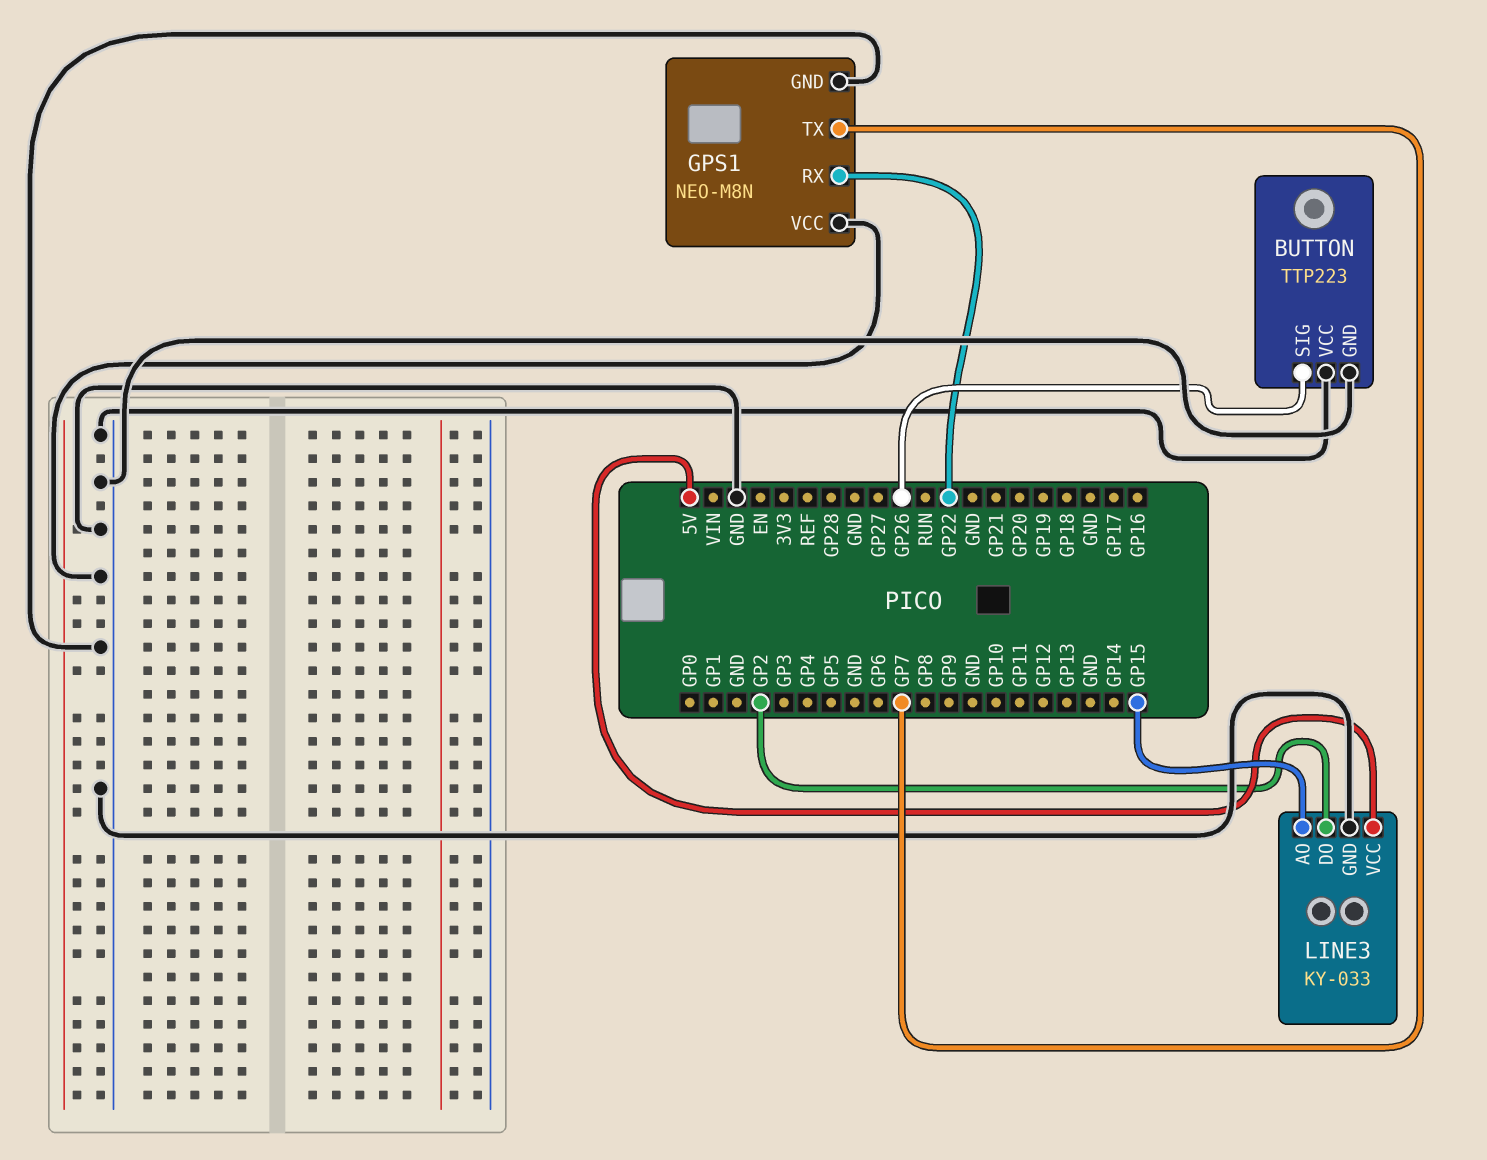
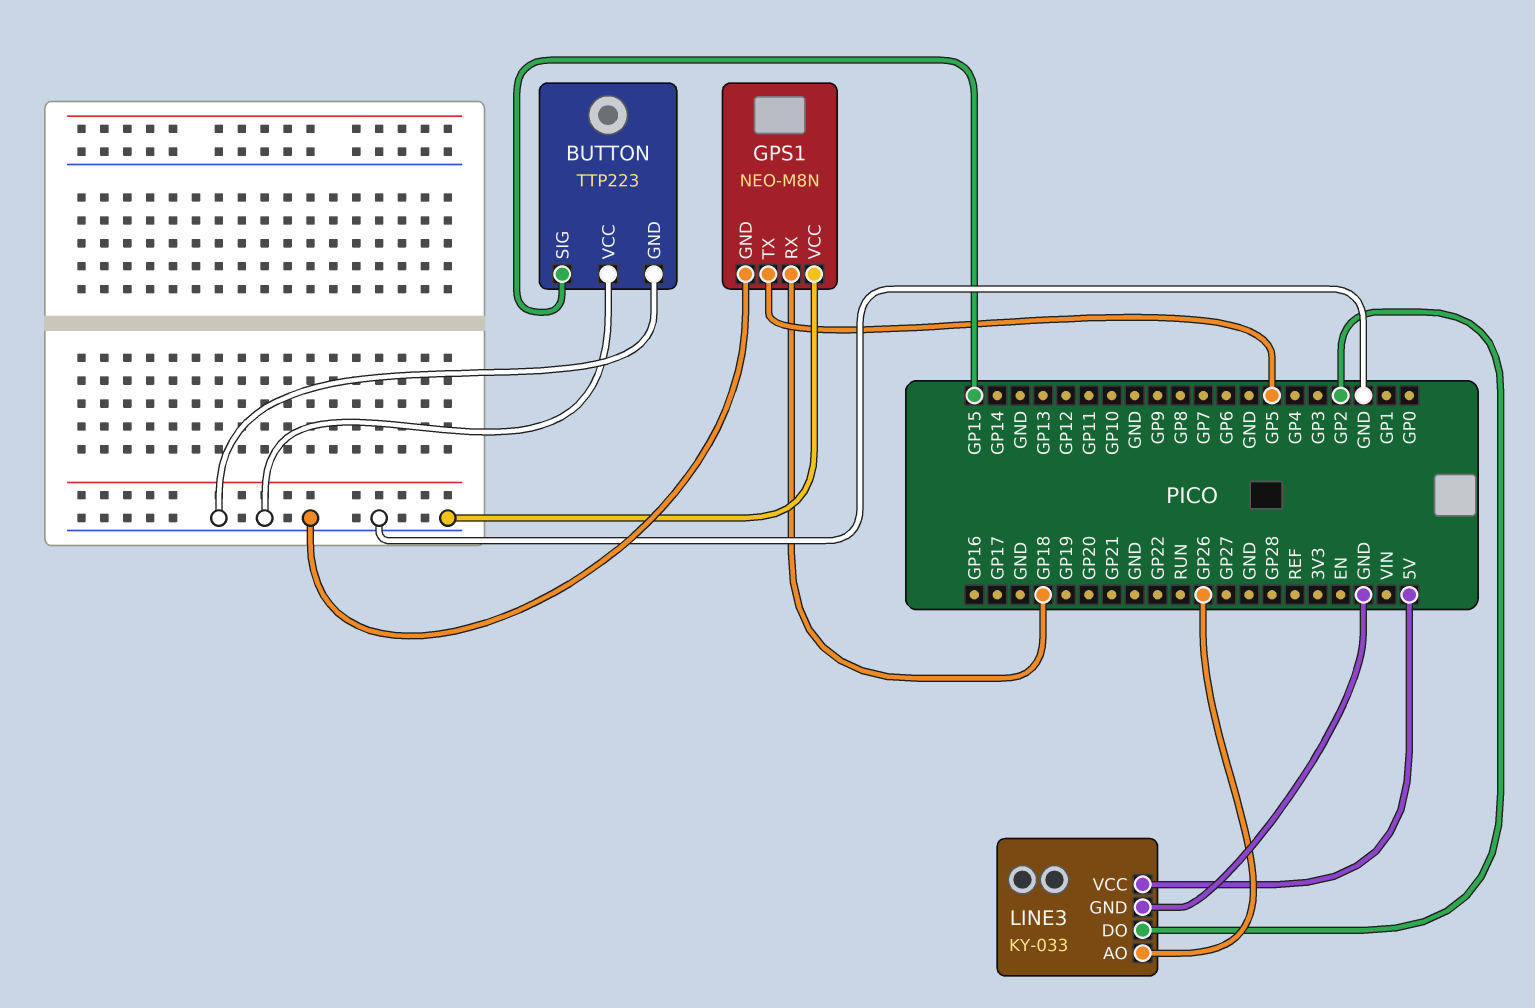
BUTTON pin SIG: GP26 -> GP15
GPS1 pin RX: GP22 -> GP18
GPS1 pin TX: GP7 -> GP5
LINE3 pin AO: GP15 -> GP26

